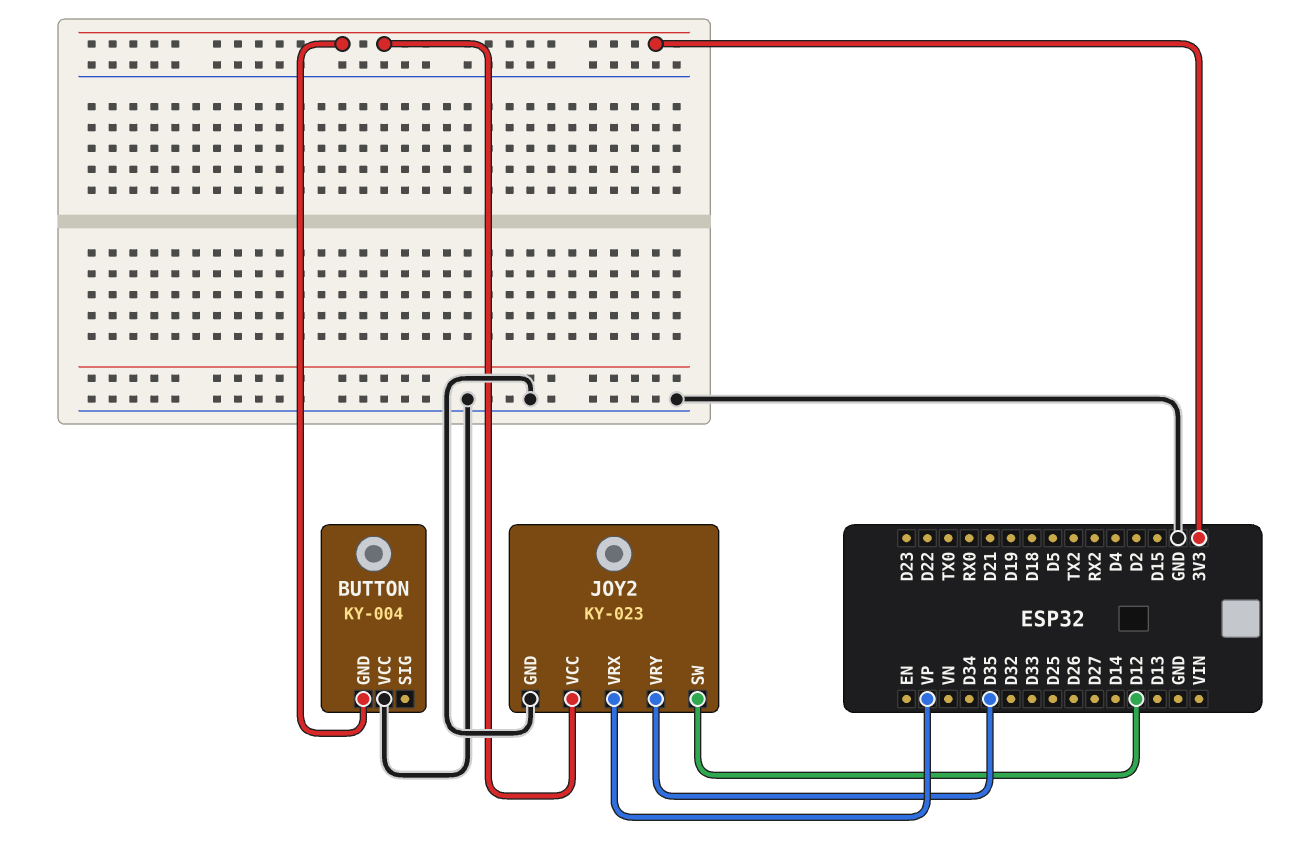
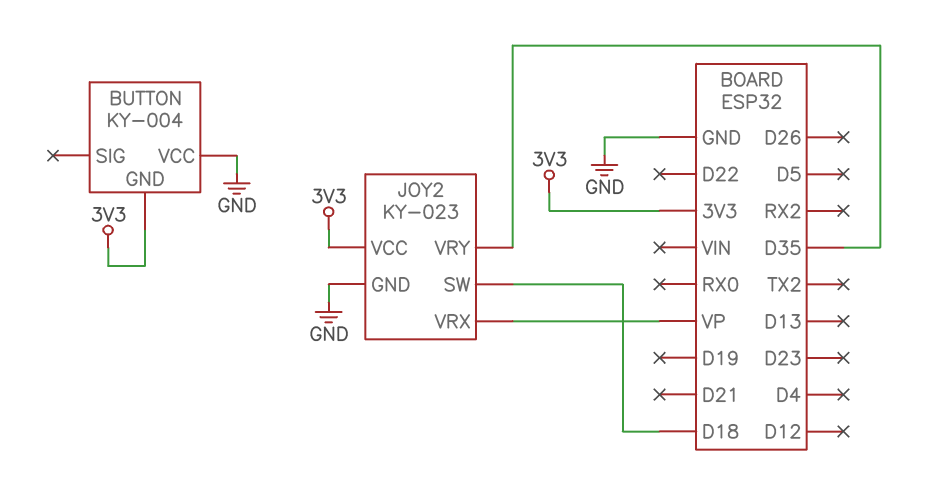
JOY2 pin SW: D12 -> D18

